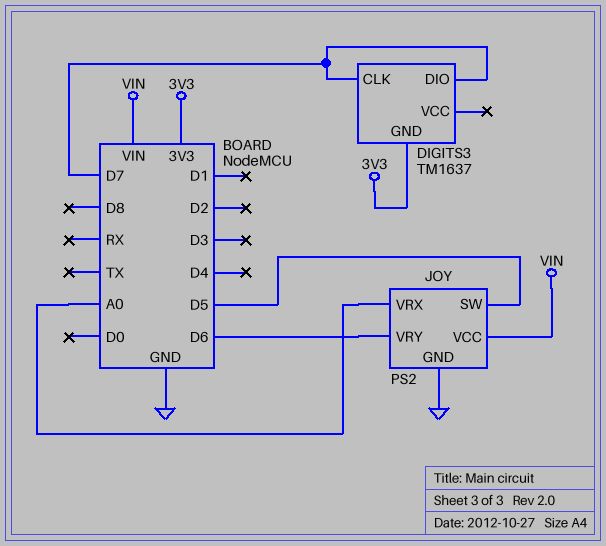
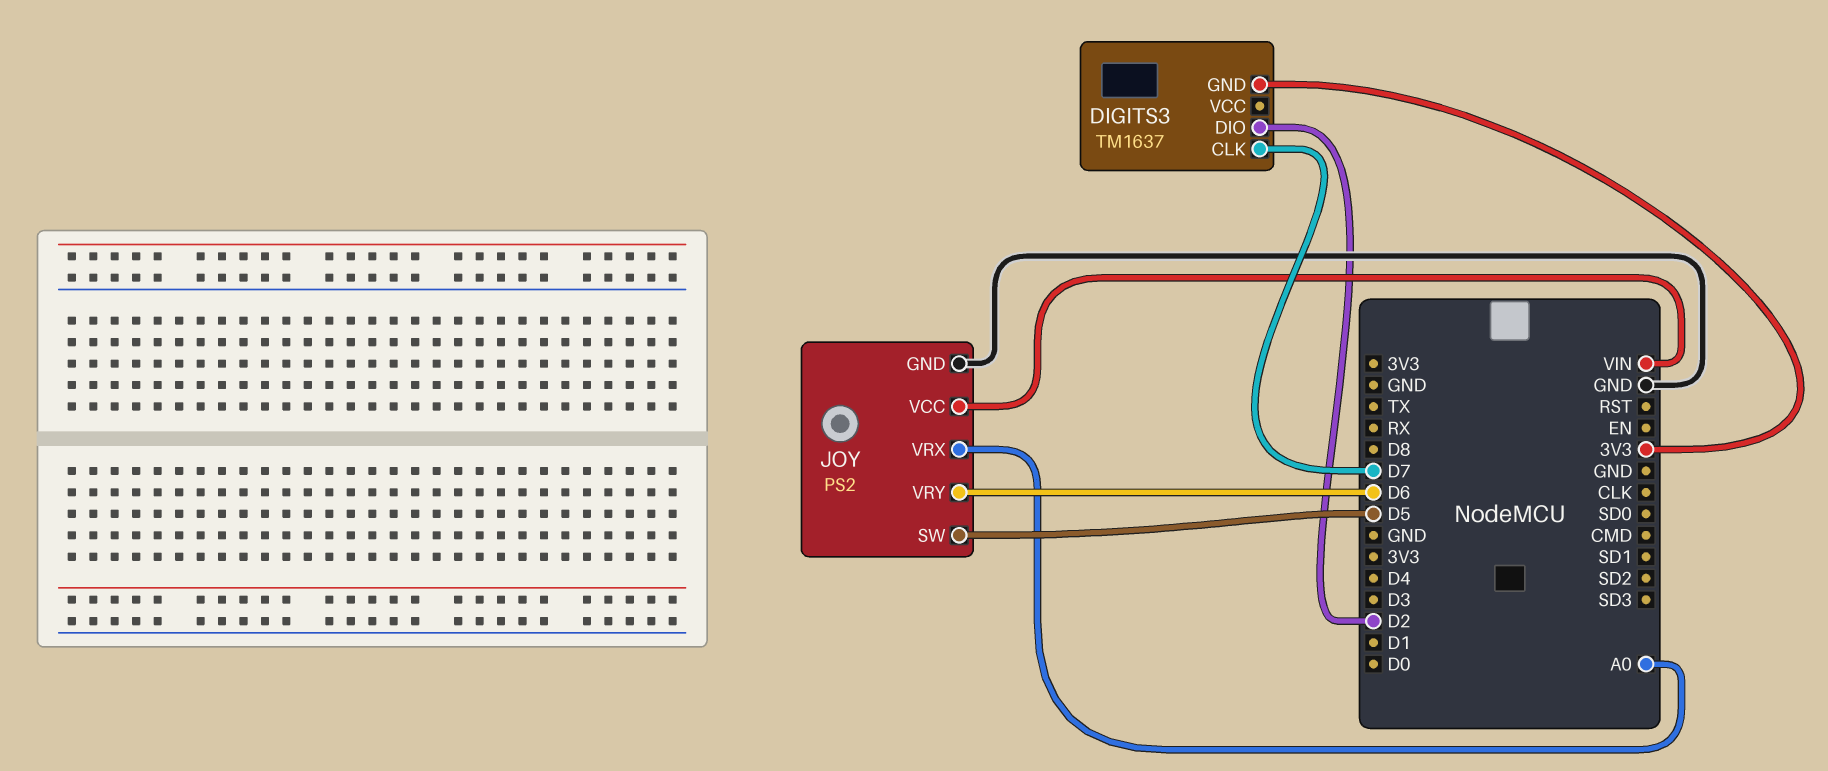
DIGITS3 pin DIO: D7 -> D2

